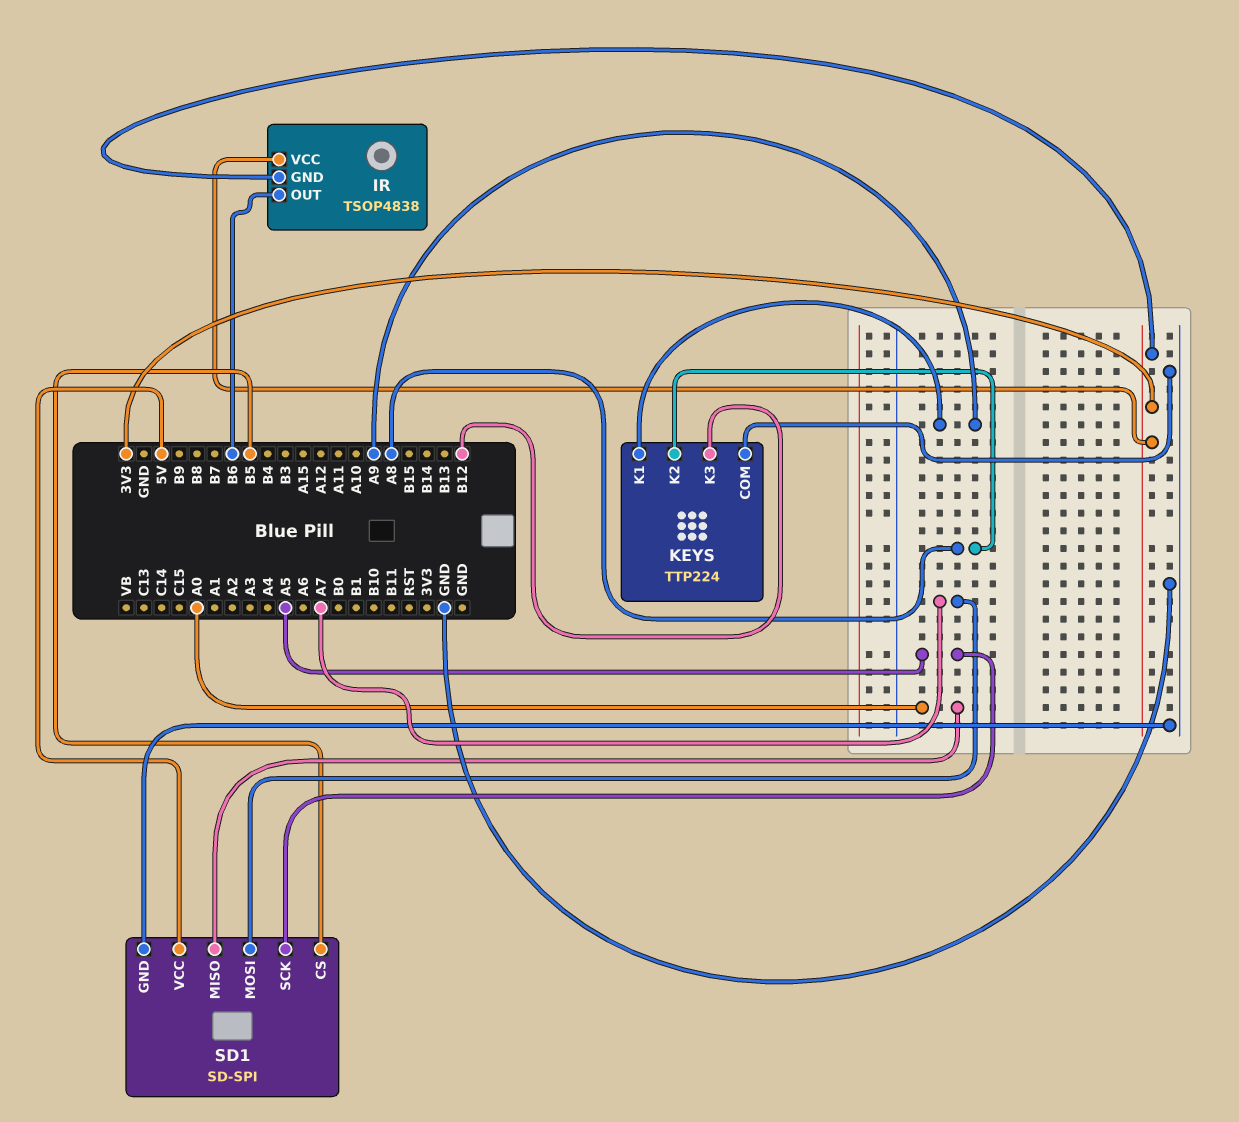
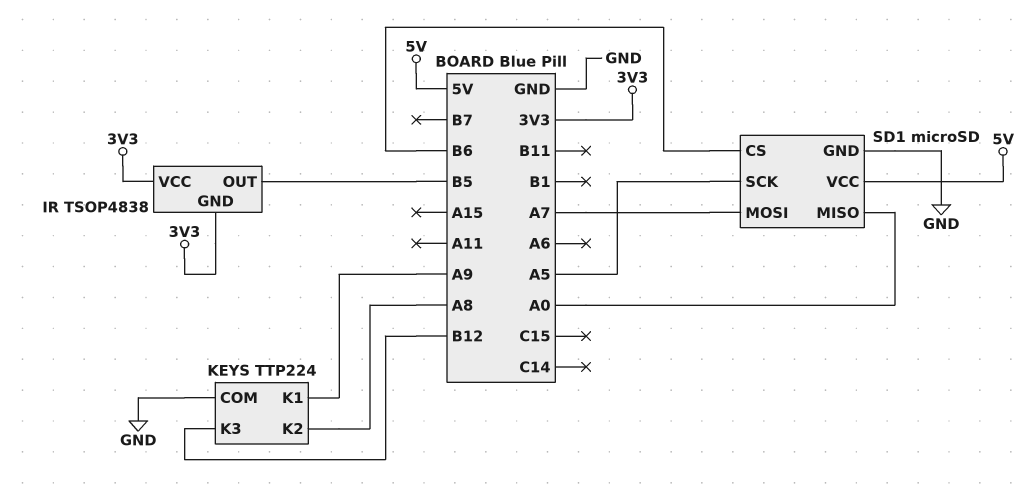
IR pin OUT: B6 -> B5
SD1: SD-SPI -> microSD
SD1 pin CS: B5 -> B6

